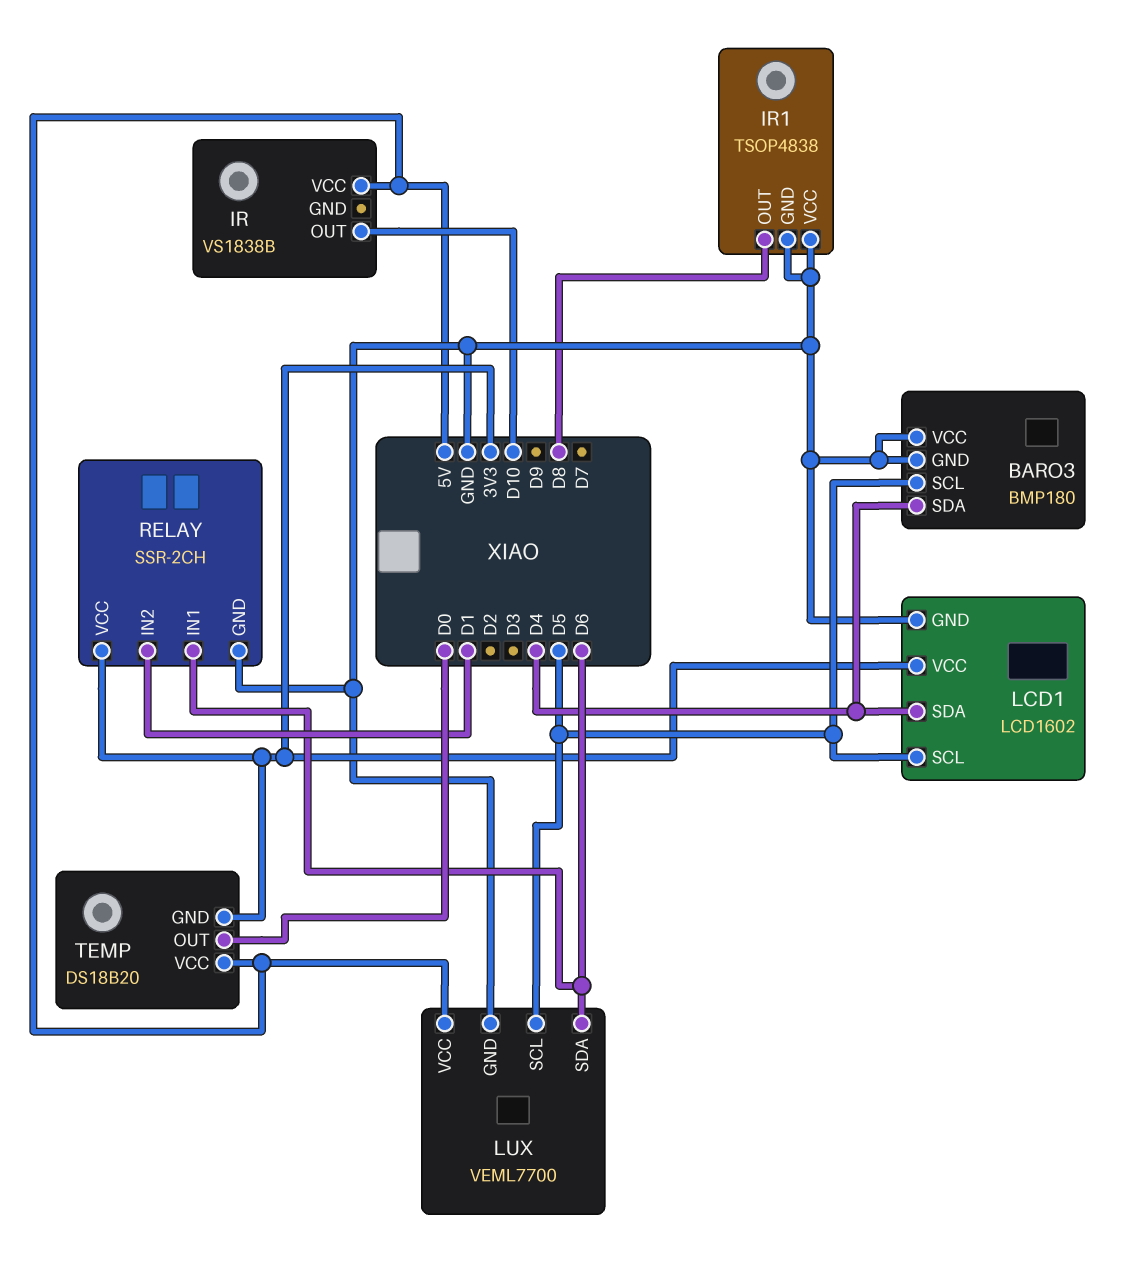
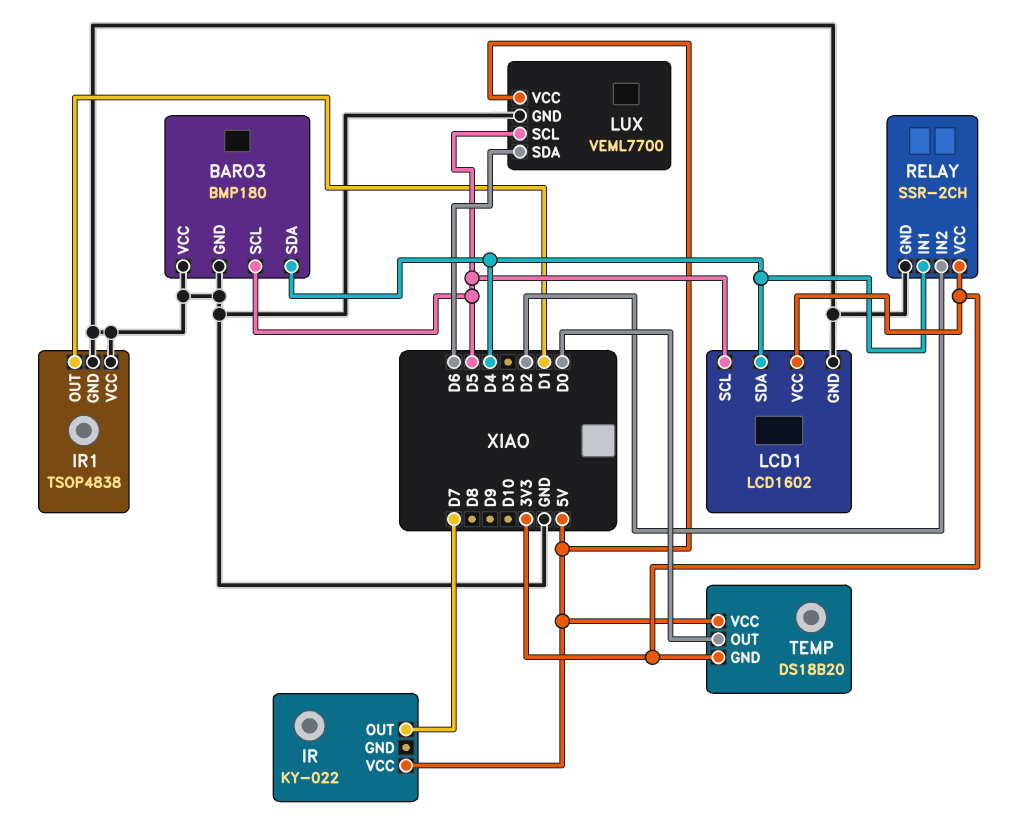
IR: VS1838B -> KY-022
IR pin OUT: D10 -> D7
IR1 pin OUT: D8 -> D1
RELAY pin IN1: D6 -> D4
RELAY pin IN2: D1 -> D2

